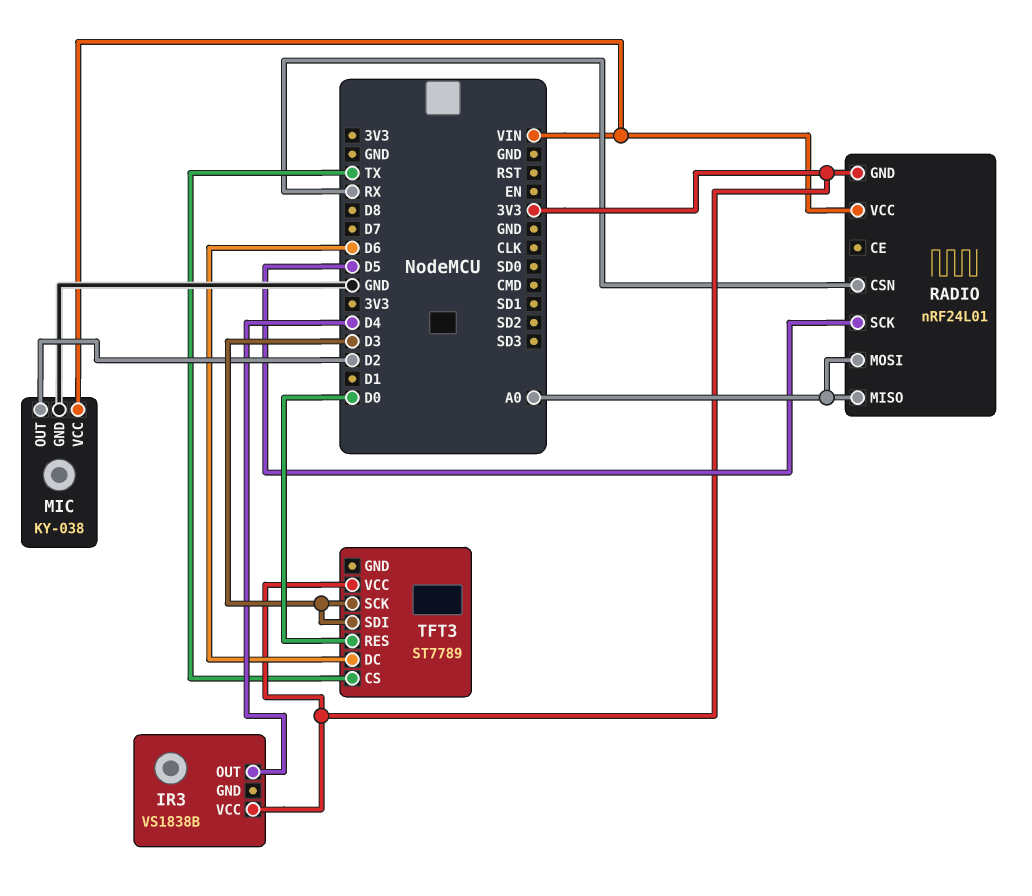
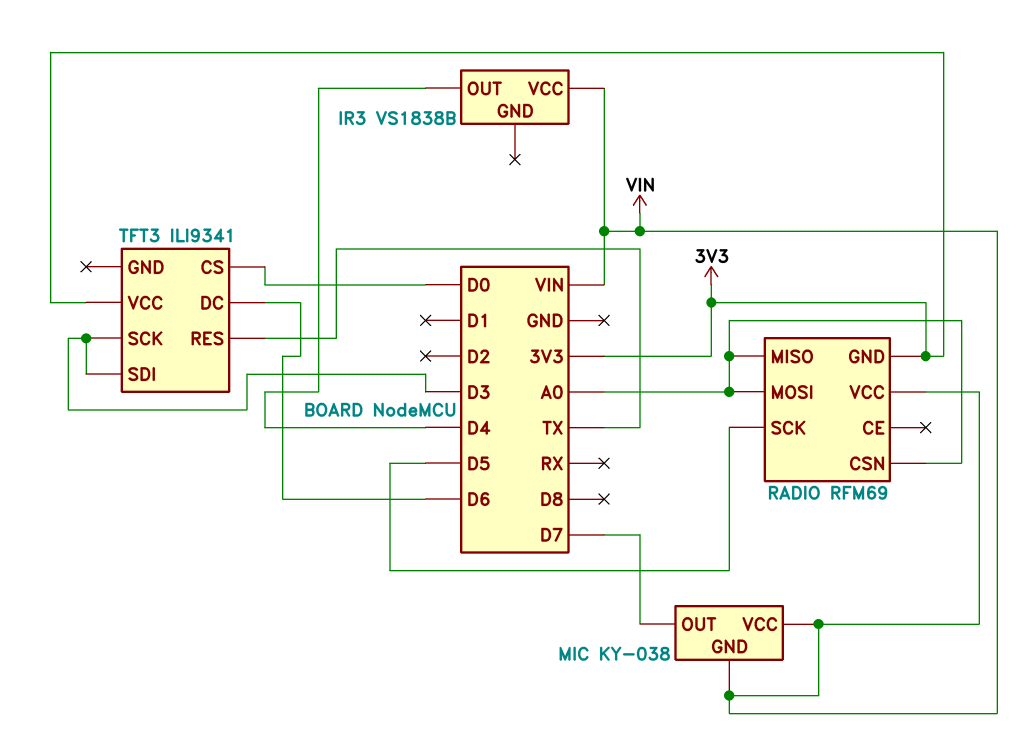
IR3 pin VCC: 3V3 -> VIN
MIC pin GND: GND -> VIN
MIC pin OUT: D2 -> D7
RADIO: nRF24L01 -> RFM69
RADIO pin CSN: RX -> A0
TFT3: ST7789 -> ILI9341
TFT3 pin CS: TX -> D0
TFT3 pin RES: D0 -> TX

